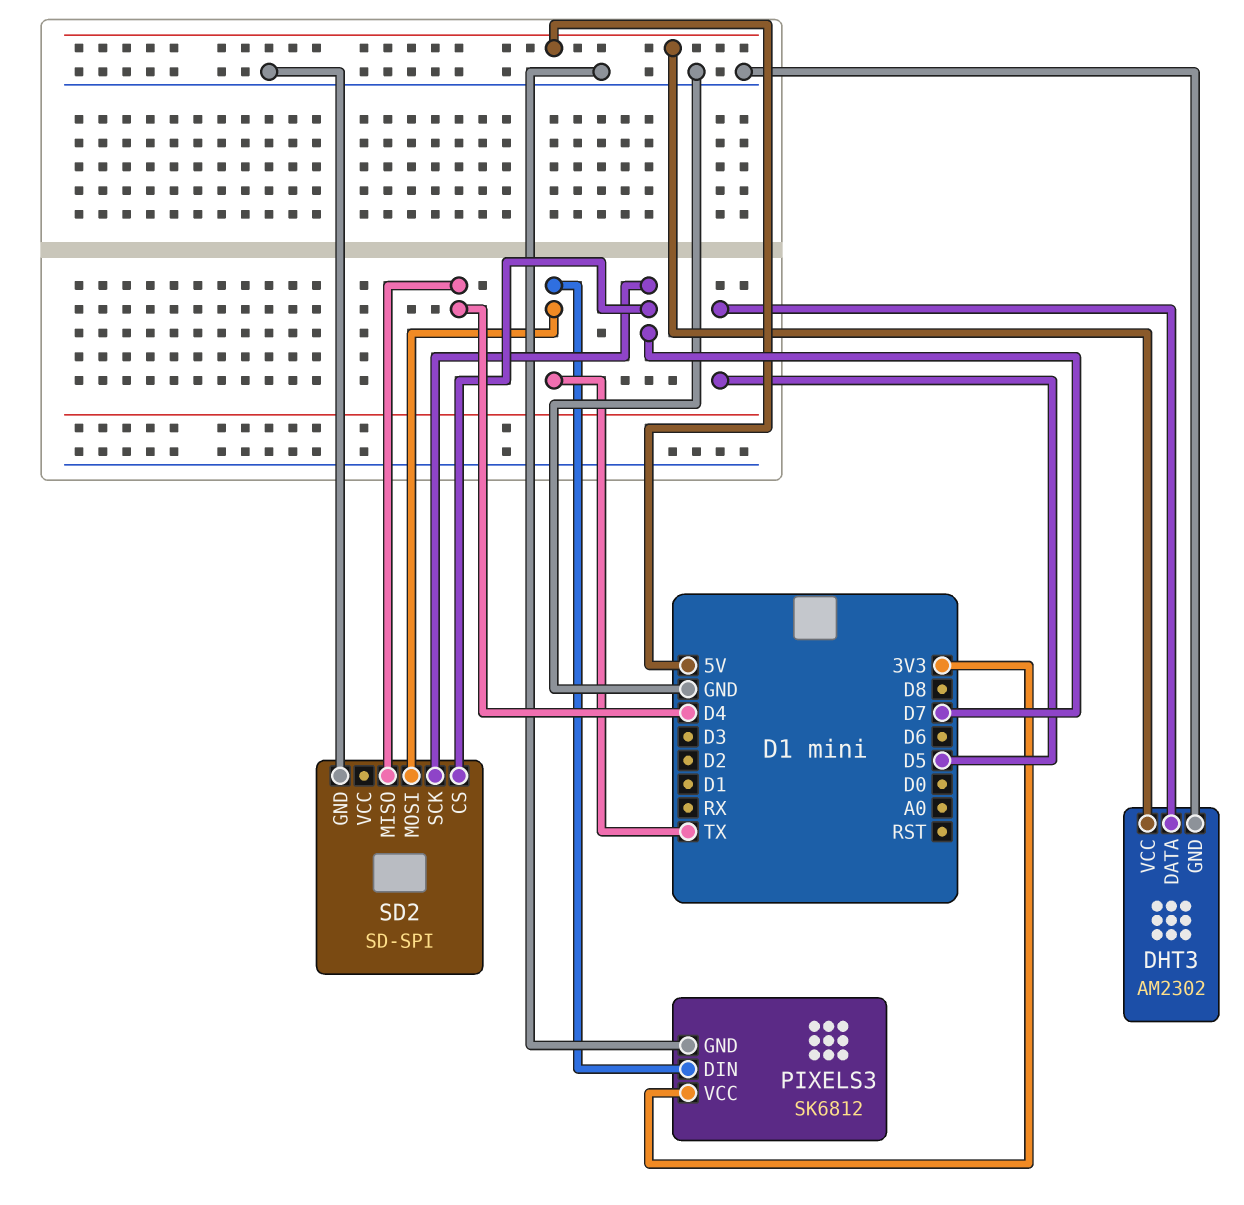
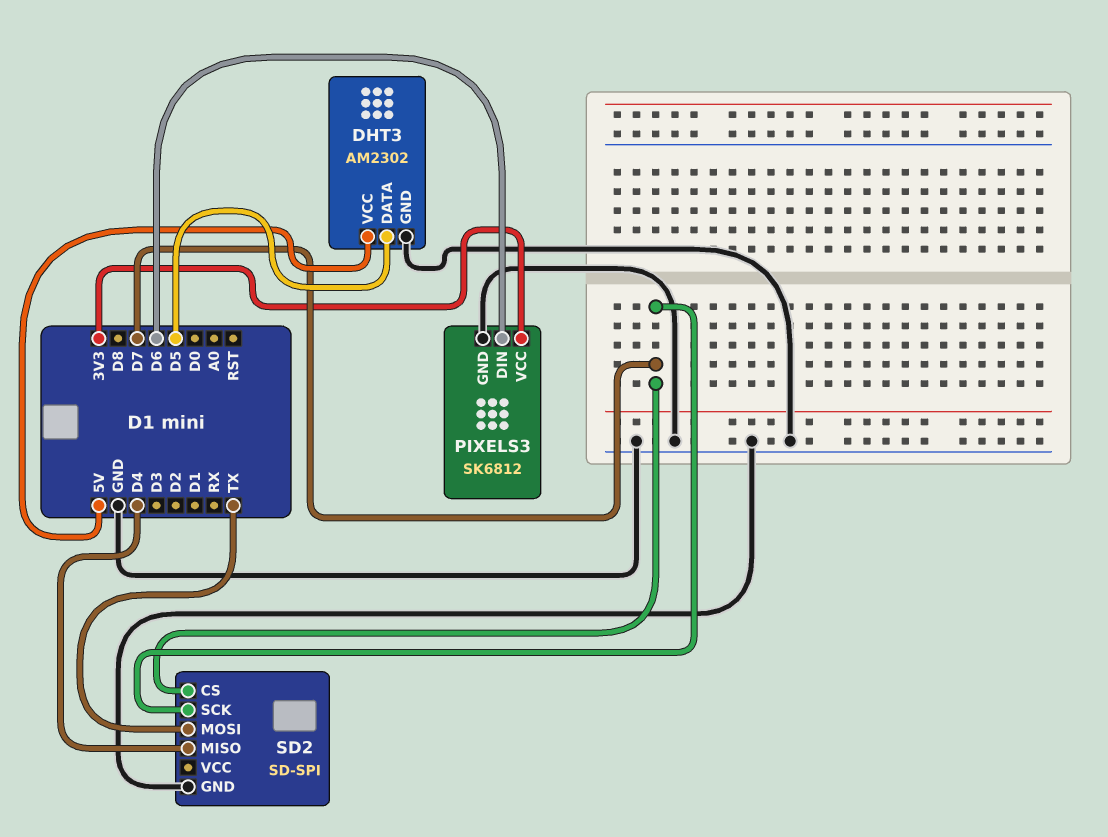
PIXELS3 pin DIN: TX -> D6

